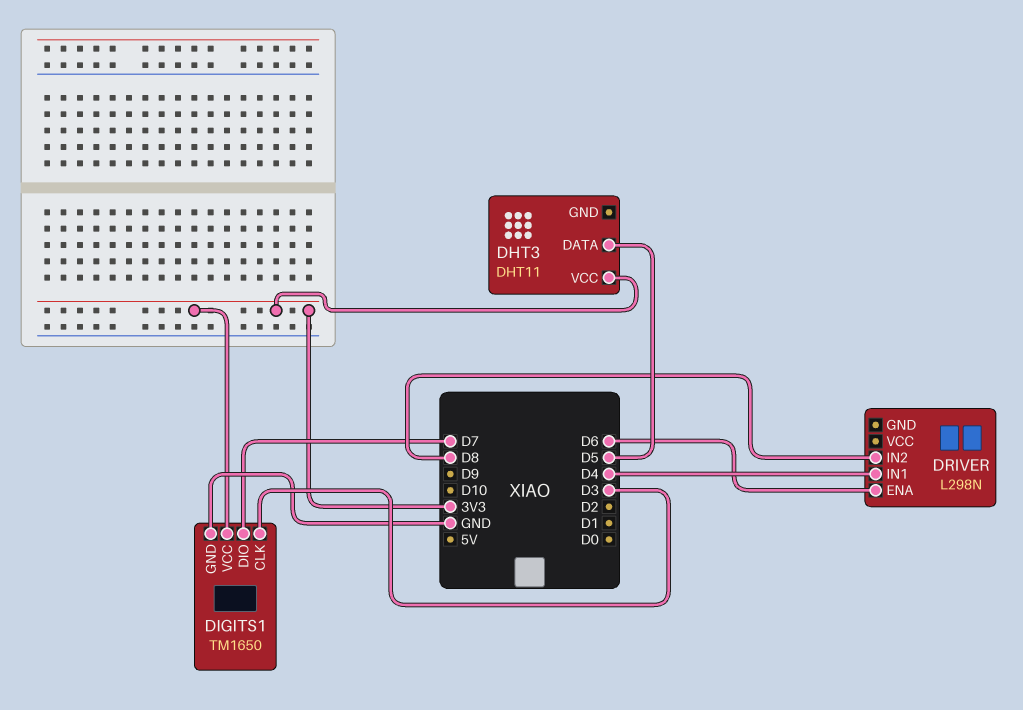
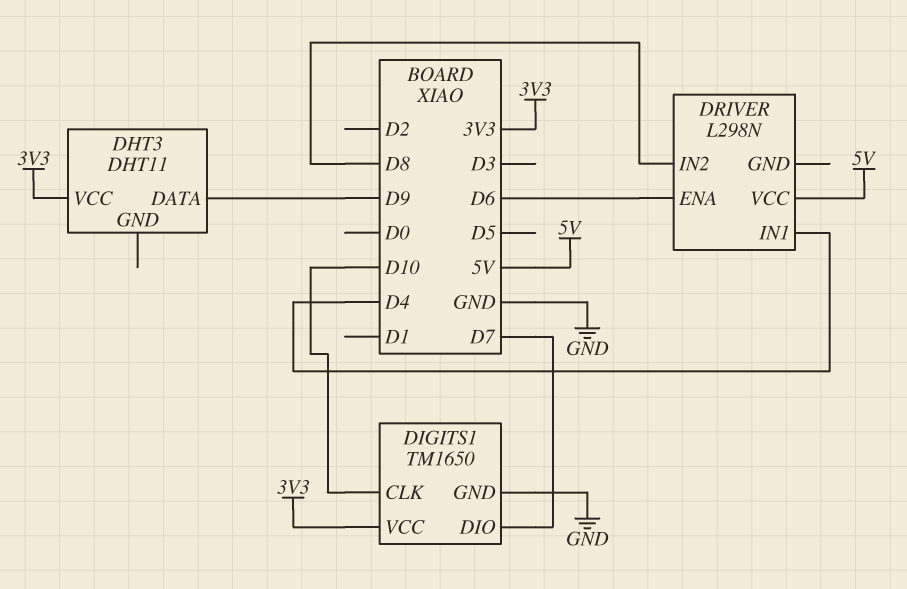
DHT3 pin DATA: D5 -> D9
DIGITS1 pin CLK: D3 -> D10
DRIVER pin VCC: none -> 5V

